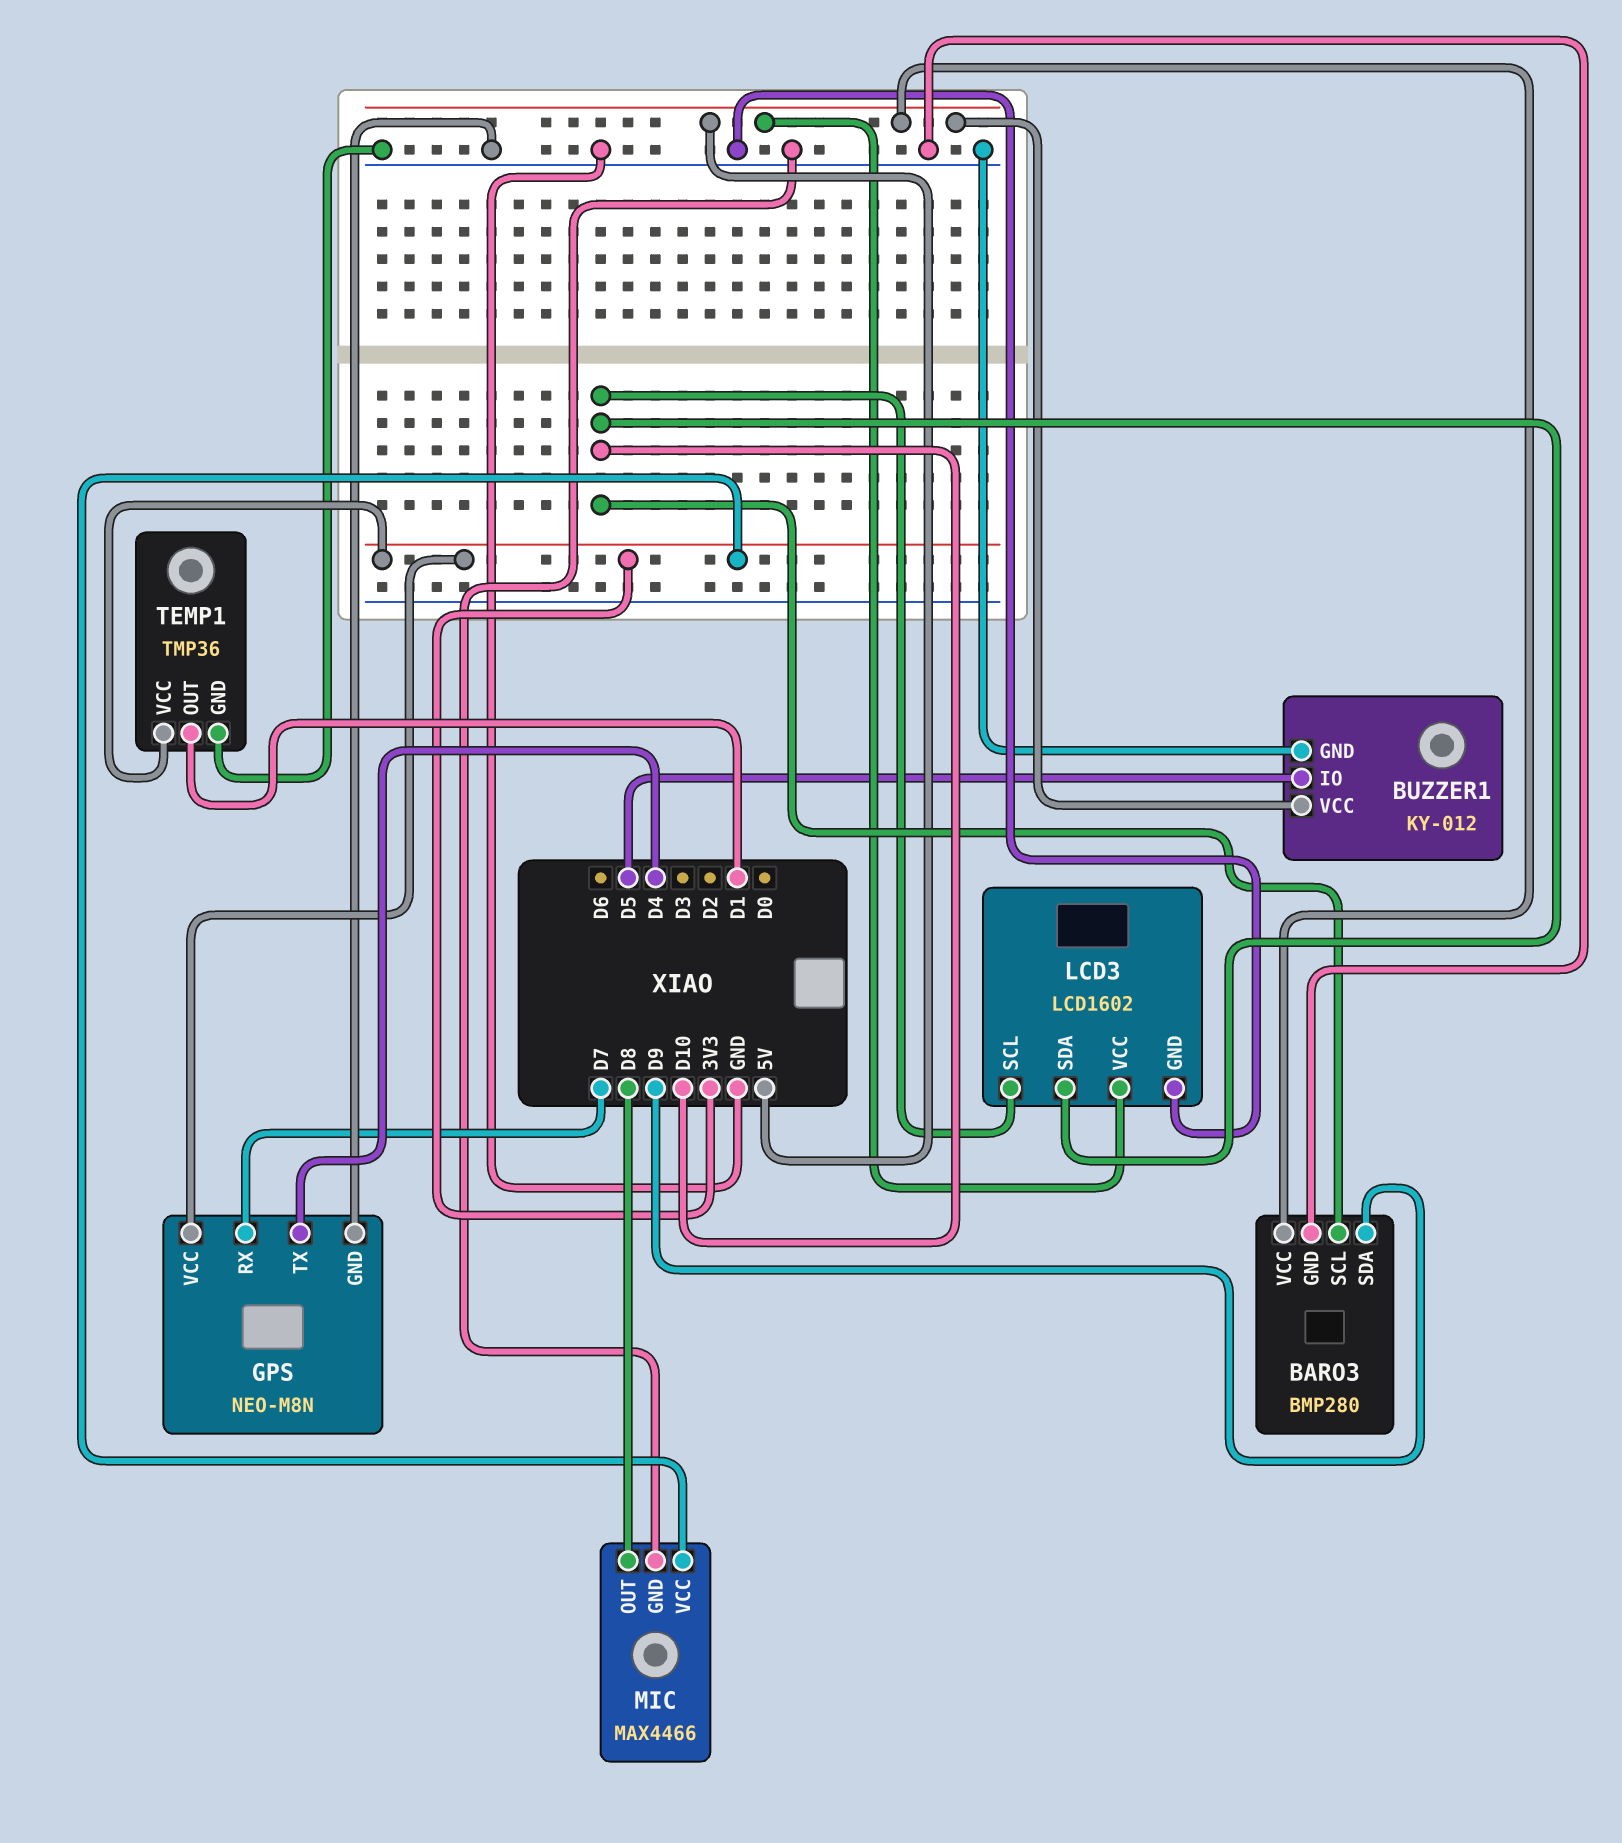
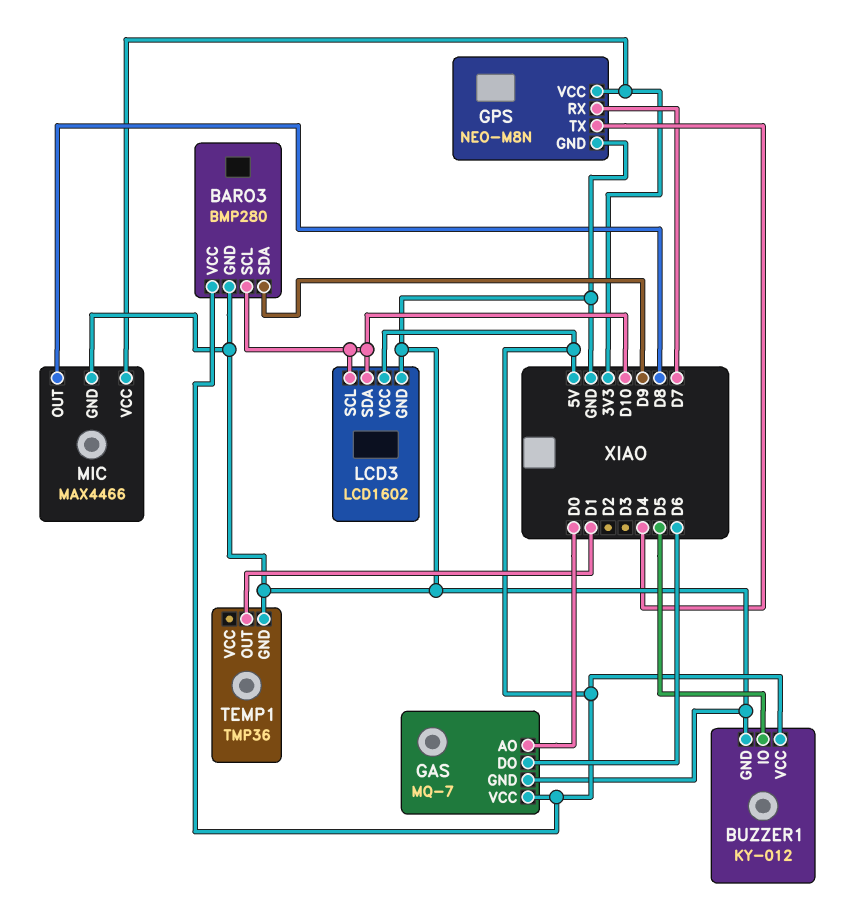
GAS: none -> MQ-7
GAS pin AO: none -> D0
GAS pin DO: none -> D6
GAS pin GND: none -> GND
GAS pin VCC: none -> 5V
TEMP1 pin VCC: 3V3 -> none

